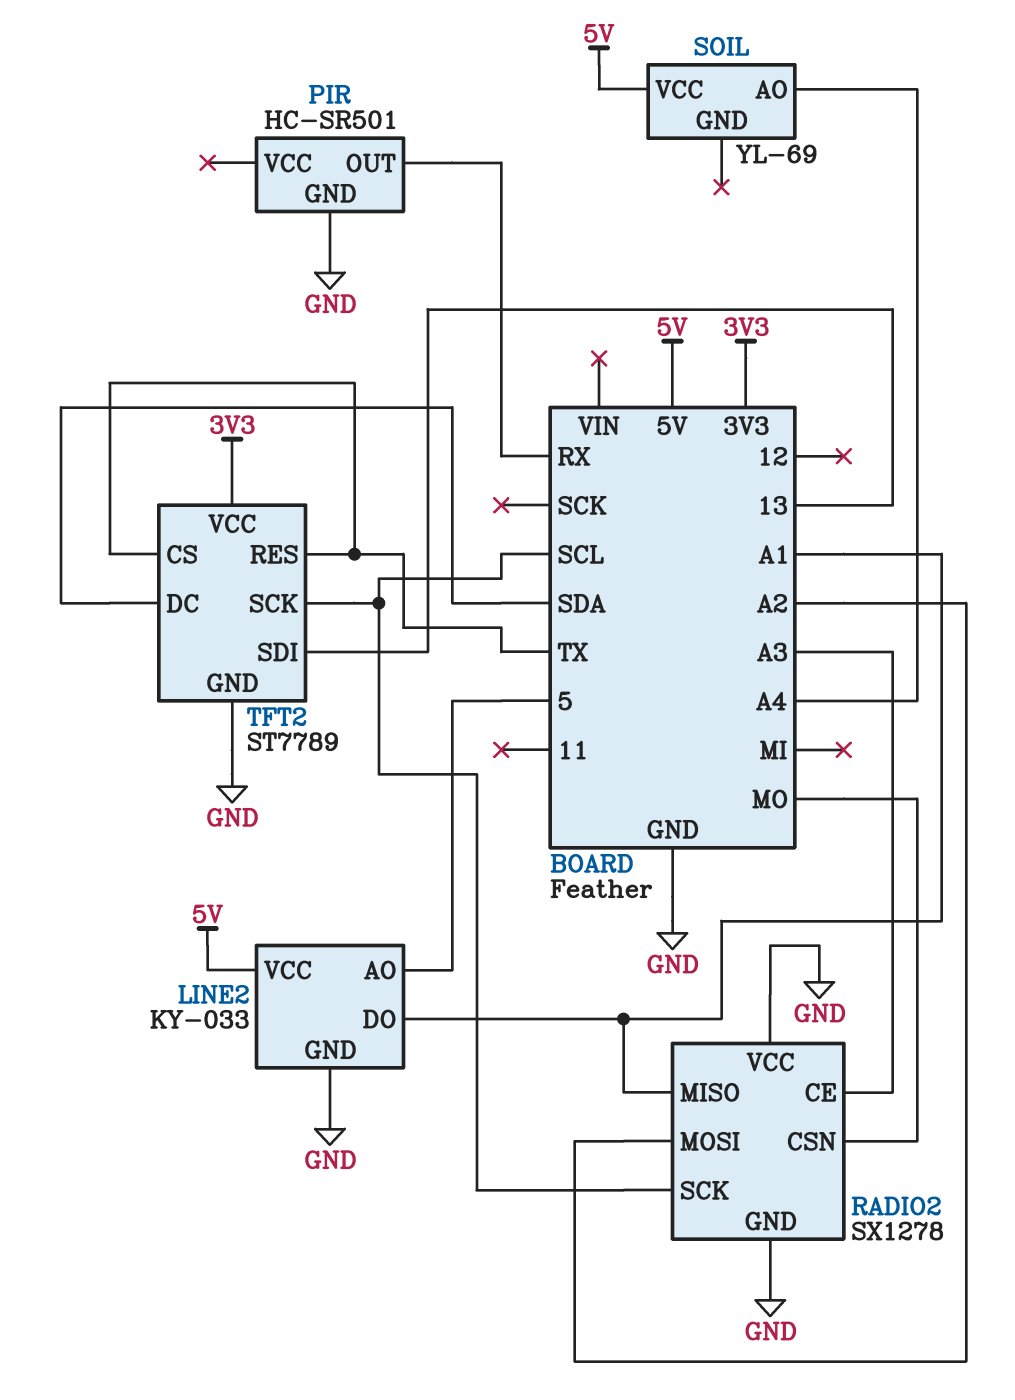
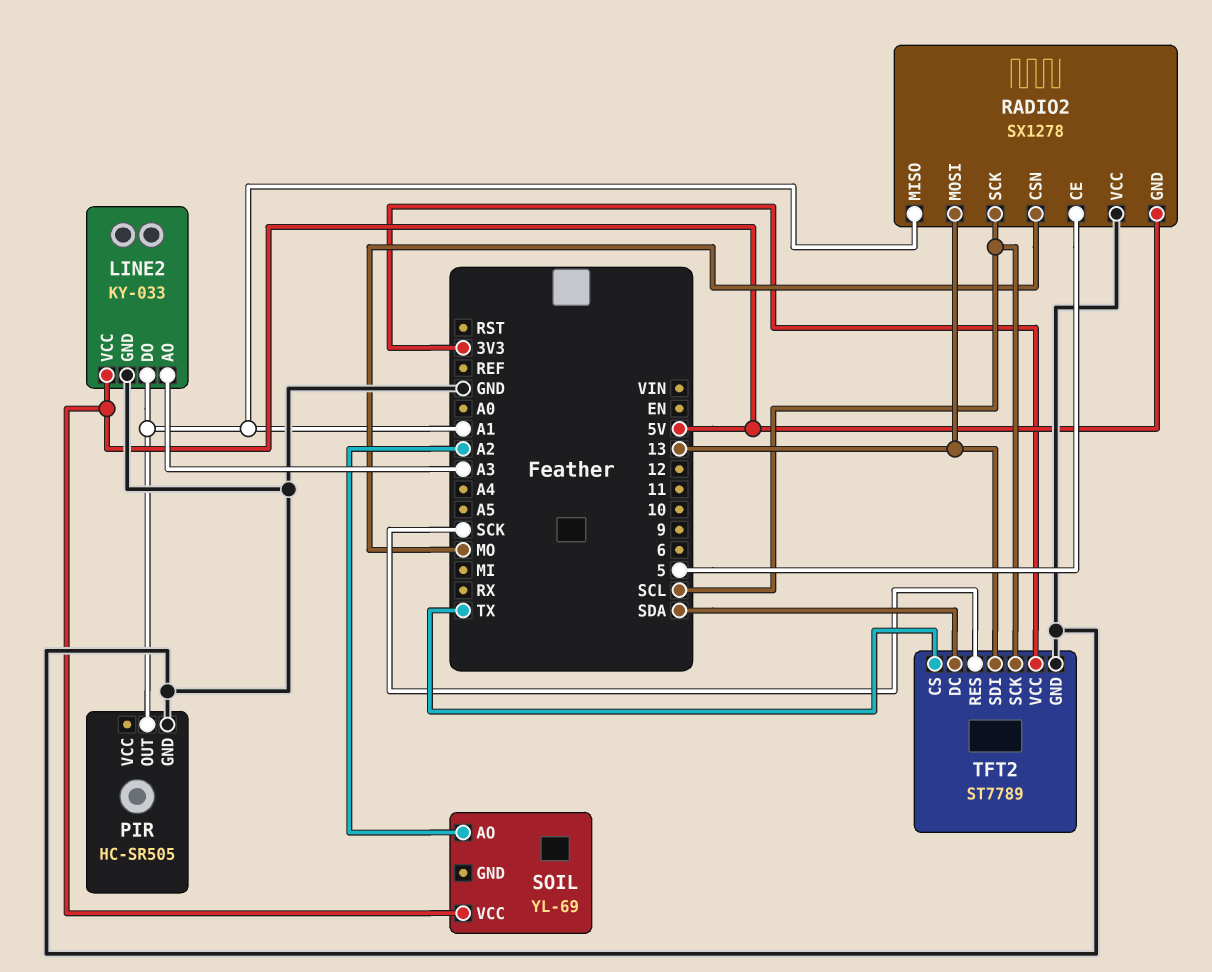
LINE2 pin AO: 5 -> A3
PIR: HC-SR501 -> HC-SR505
PIR pin OUT: RX -> A1
RADIO2 pin CE: A3 -> 5
RADIO2 pin GND: GND -> 5V
RADIO2 pin MOSI: A2 -> 13
SOIL pin AO: A4 -> A2
TFT2 pin RES: TX -> SCK

